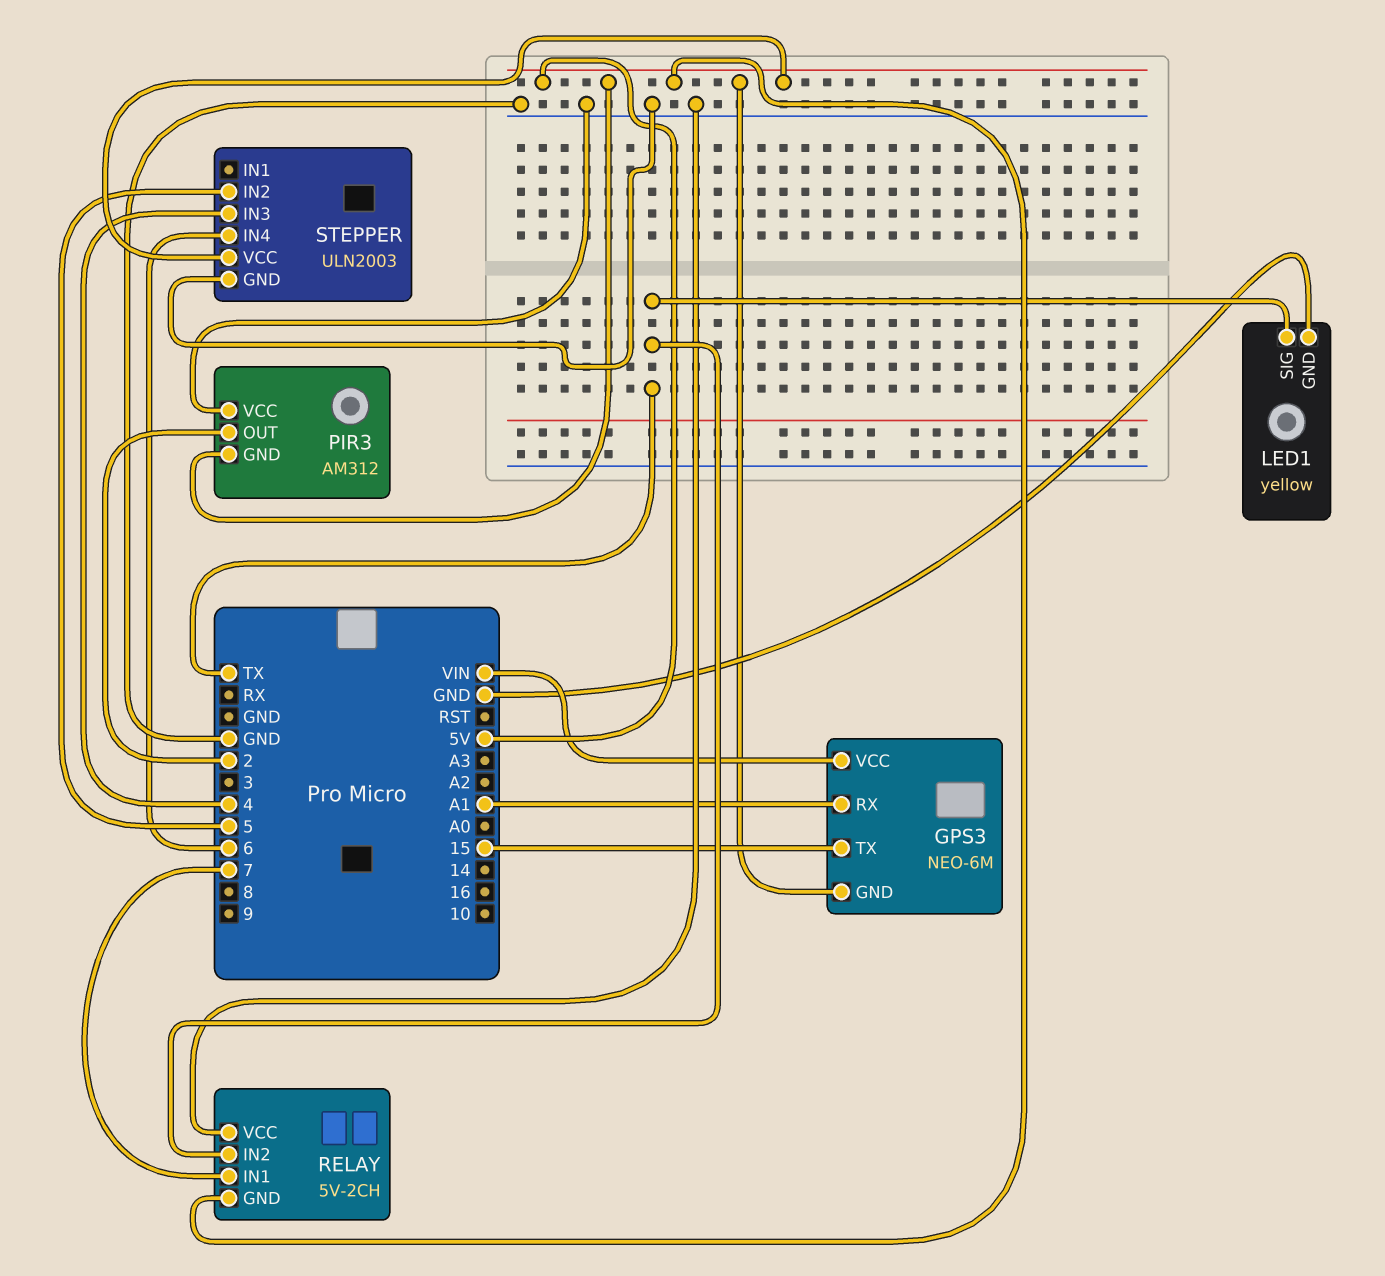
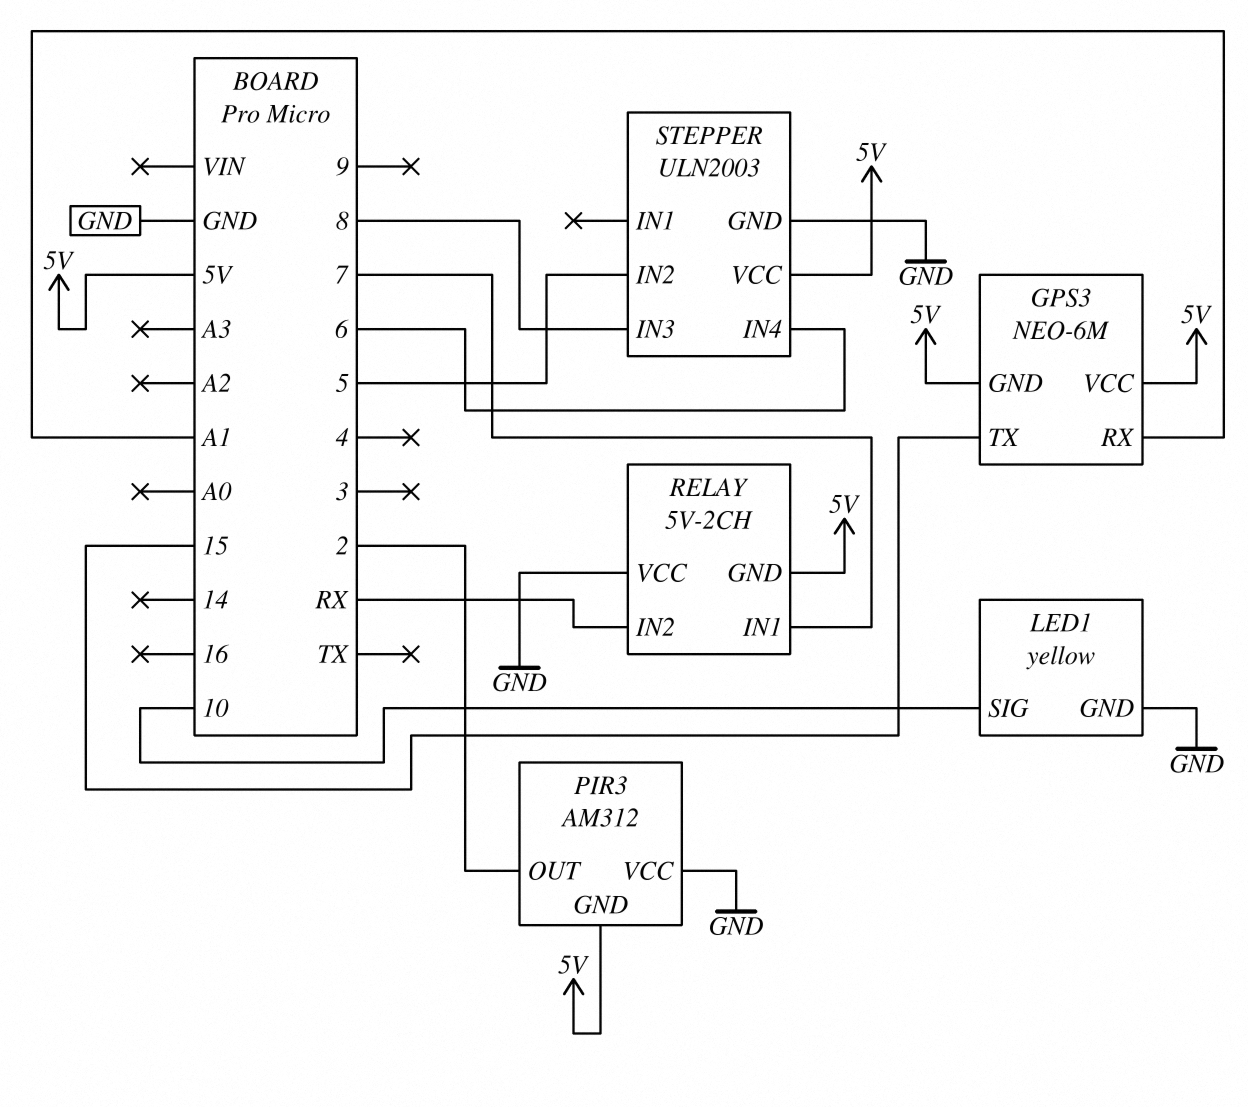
GPS3 pin VCC: VIN -> 5V
LED1 pin SIG: TX -> 10
RELAY pin IN2: TX -> RX
STEPPER pin IN3: 4 -> 8

